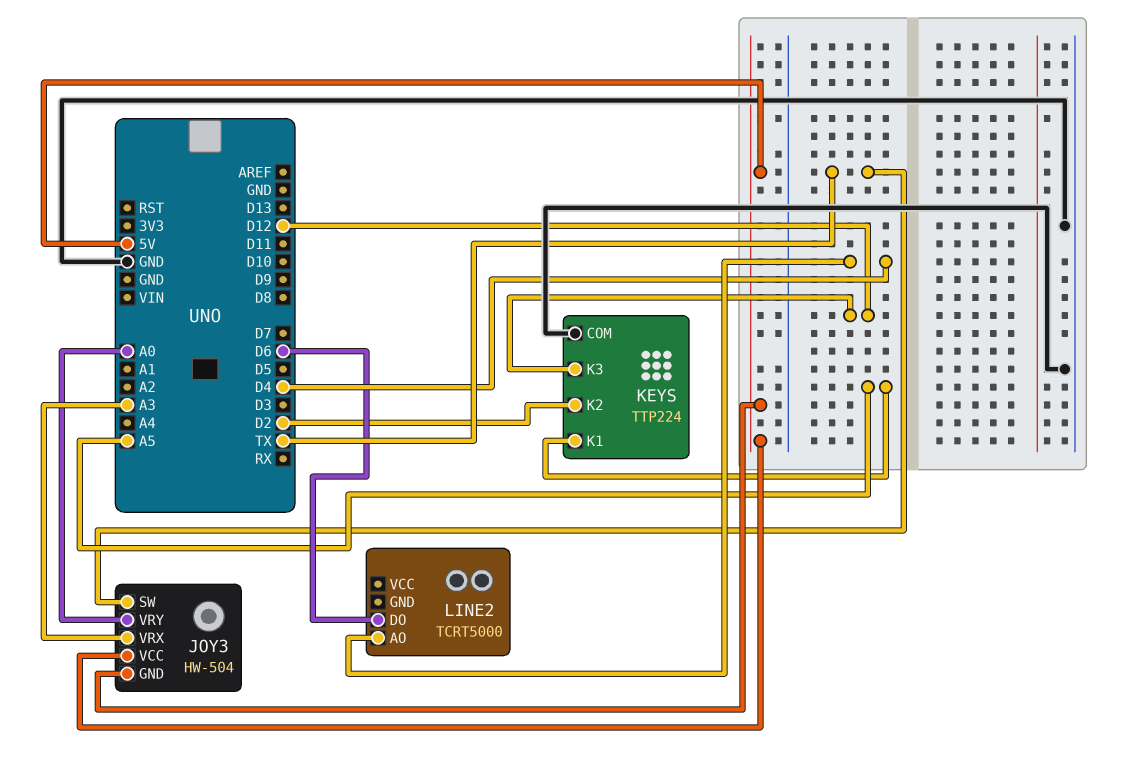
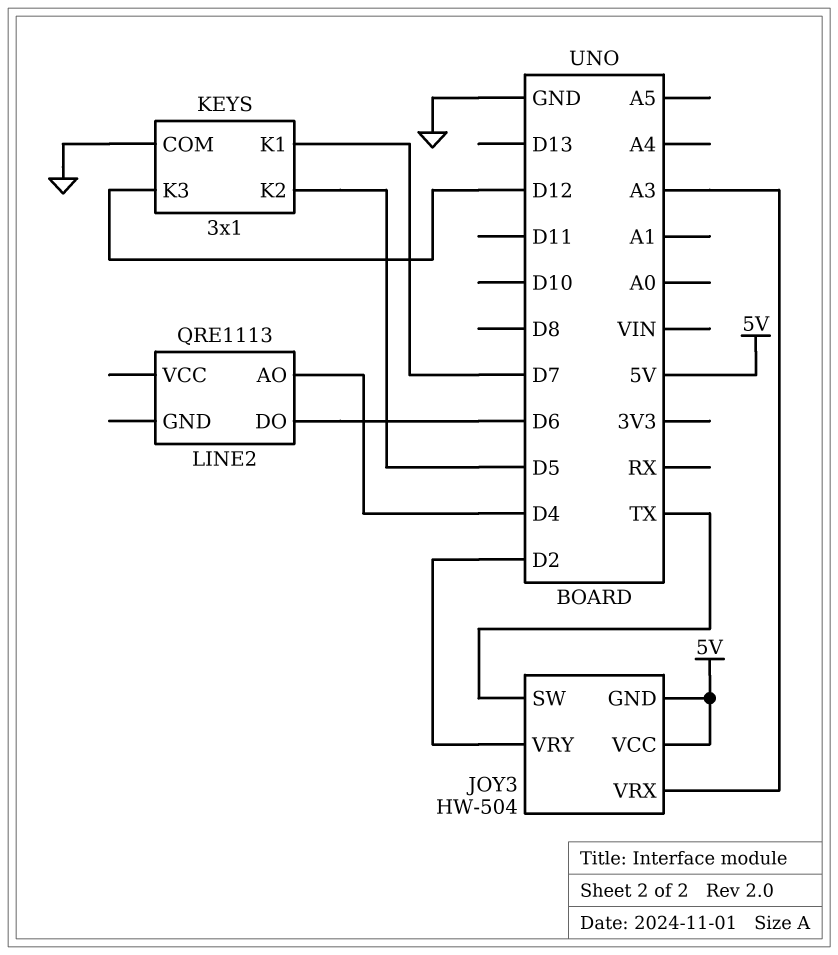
JOY3 pin VRY: A0 -> D2
KEYS: TTP224 -> 3x1
KEYS pin K1: A5 -> D7
KEYS pin K2: D2 -> D5
LINE2: TCRT5000 -> QRE1113

